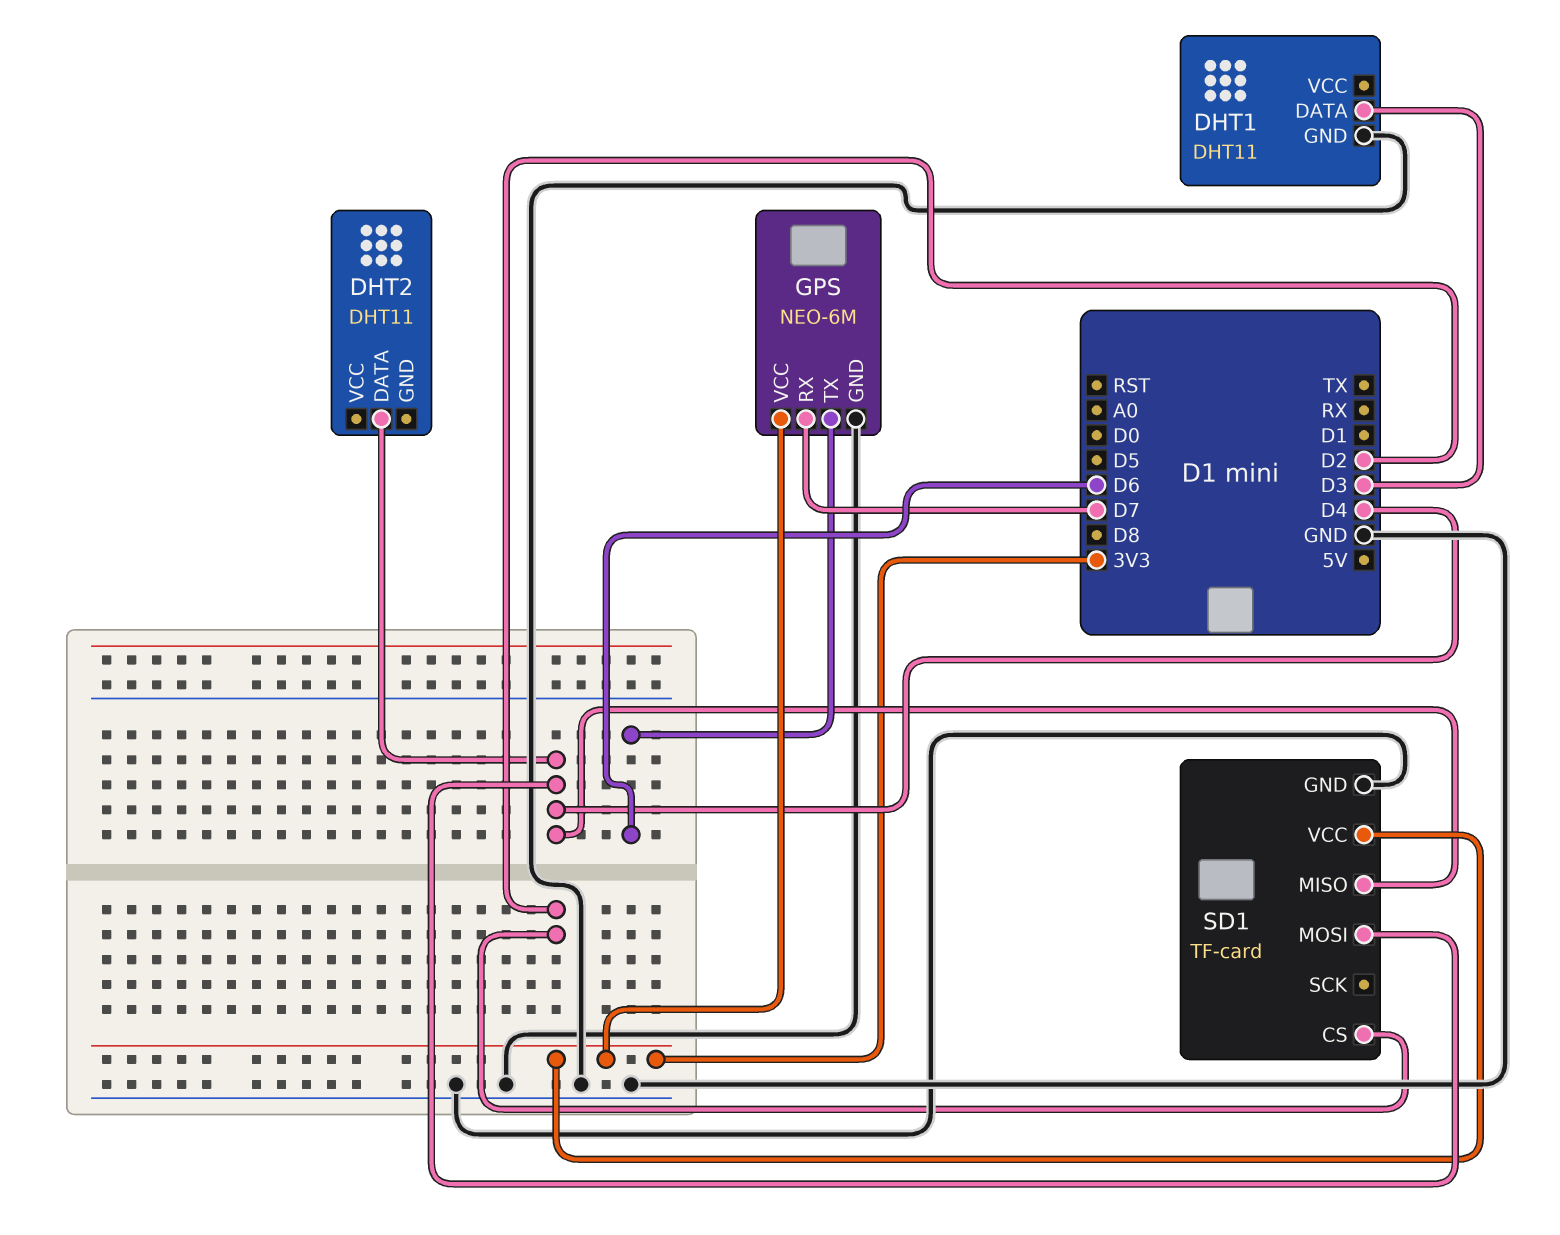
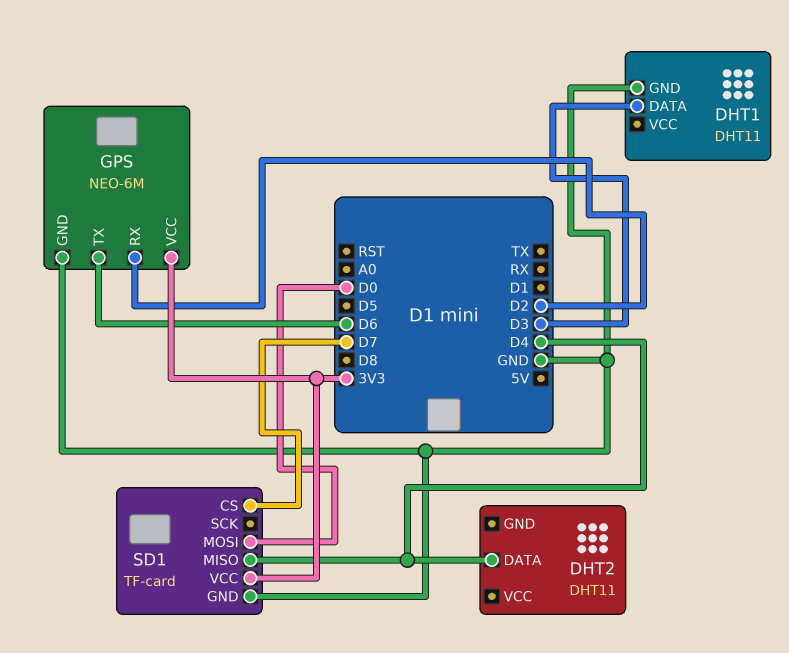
GPS pin RX: D7 -> D2
SD1 pin CS: D2 -> D7
SD1 pin MOSI: D4 -> D0

